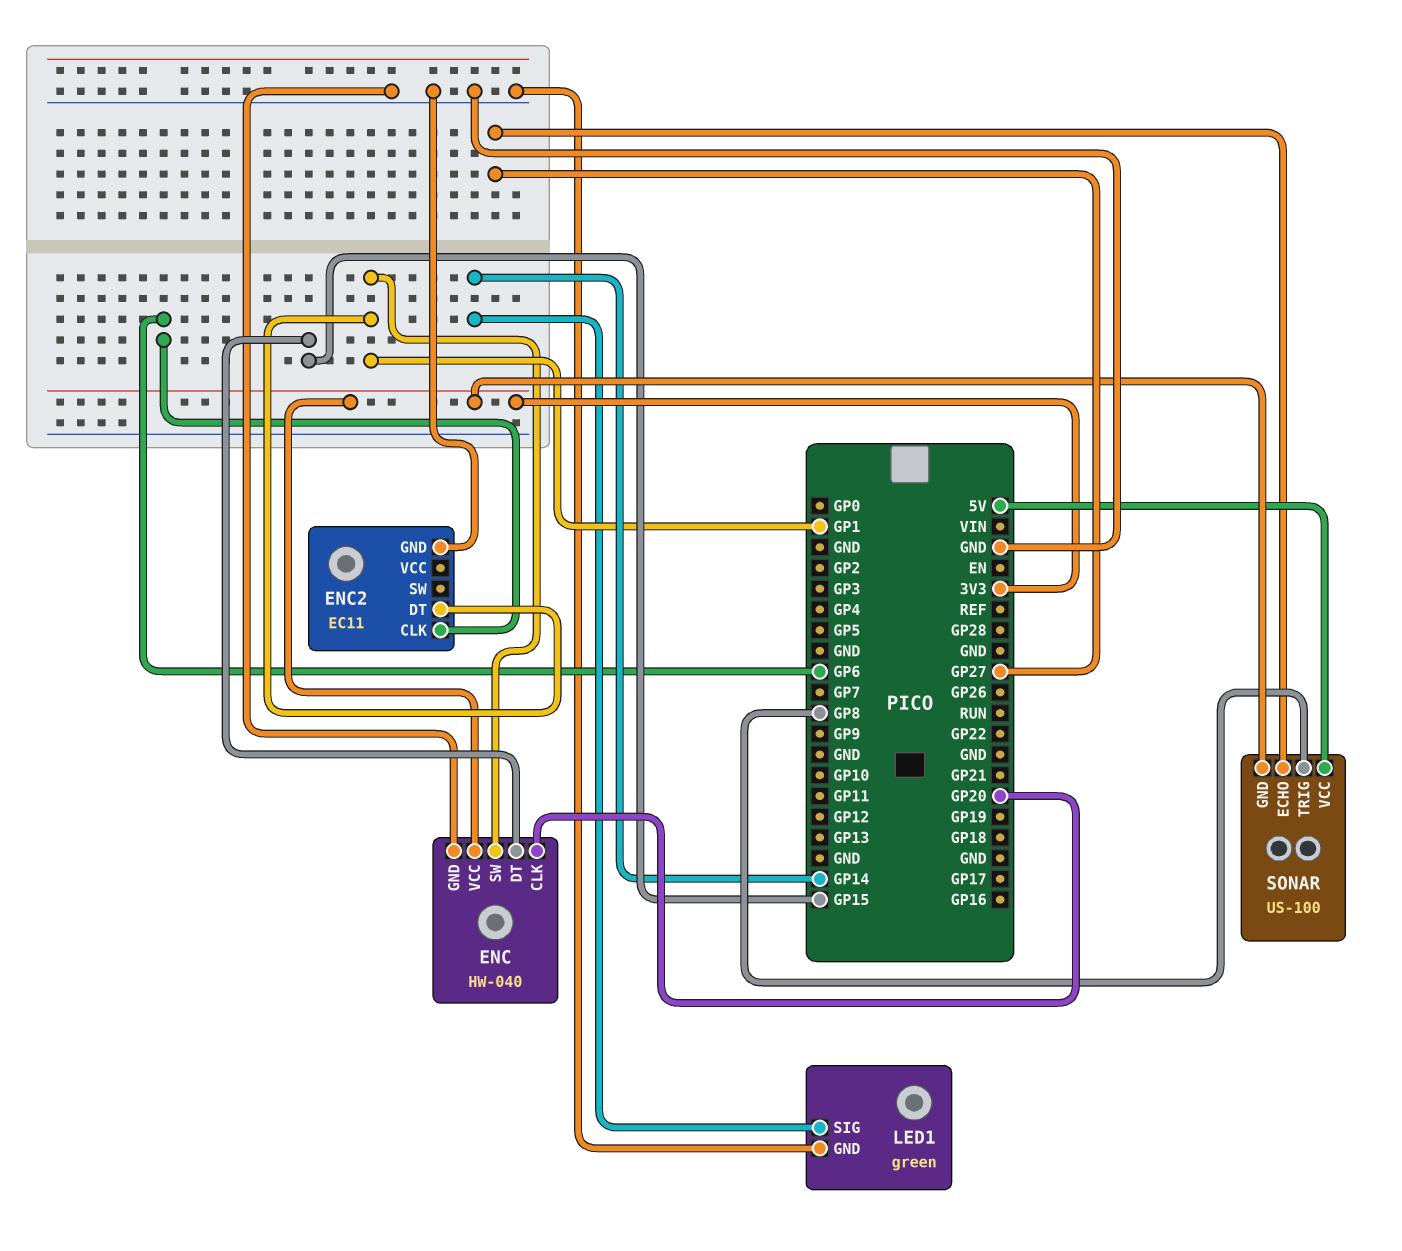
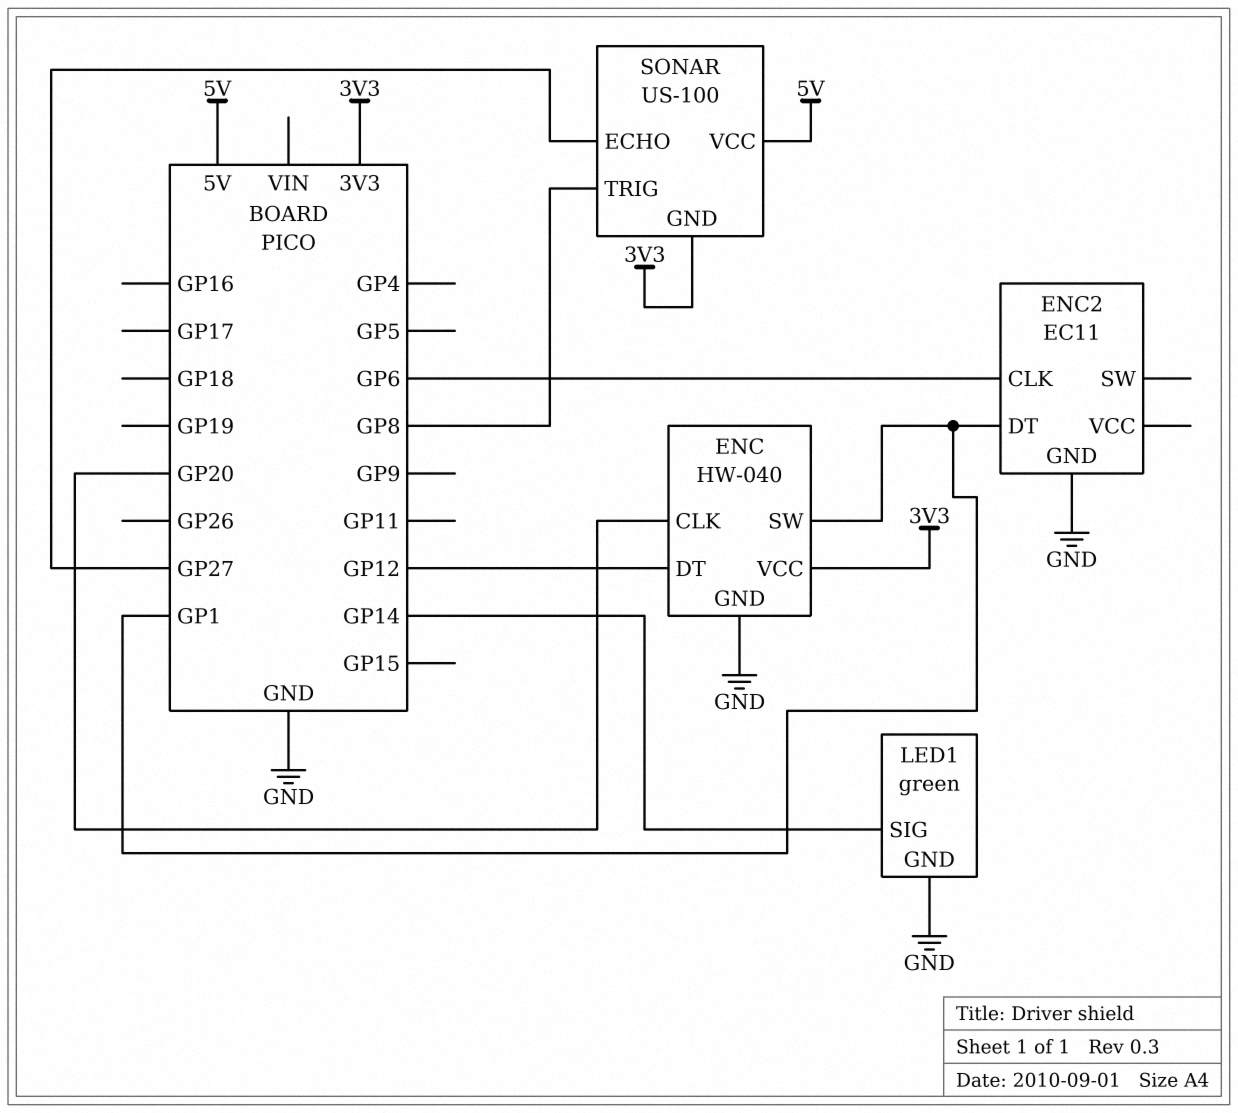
ENC pin DT: GP15 -> GP12

